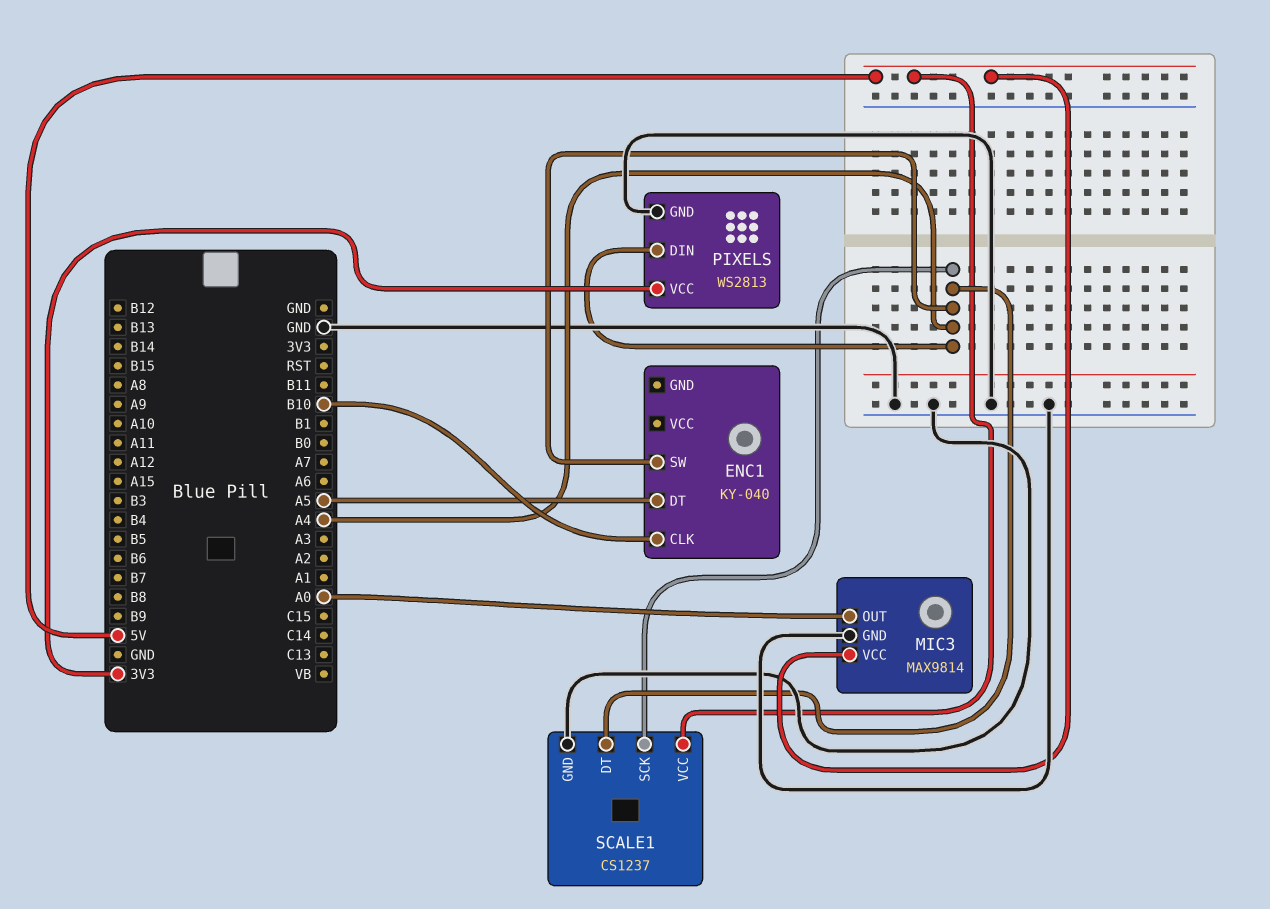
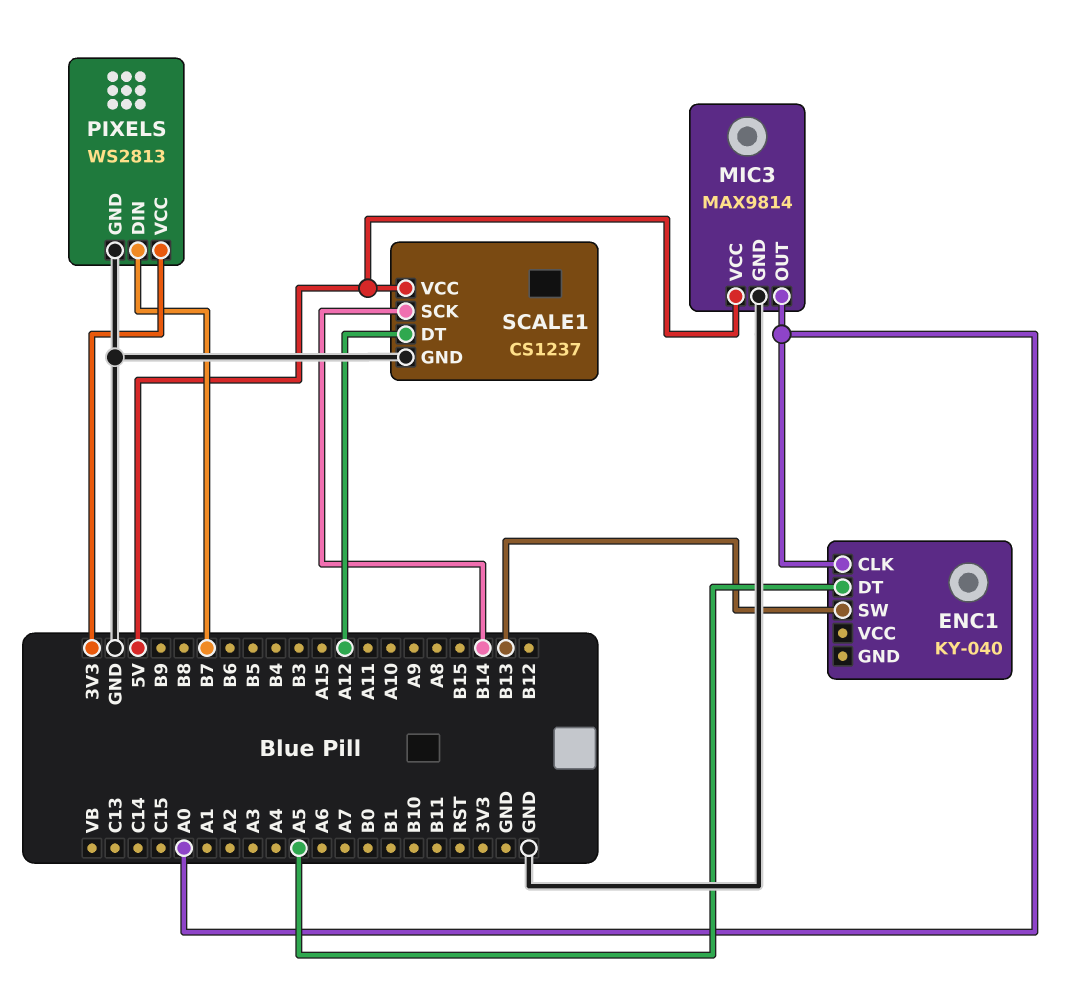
ENC1 pin CLK: B10 -> A0
ENC1 pin SW: A4 -> B13
PIXELS pin DIN: A4 -> B7
SCALE1 pin DT: A4 -> A12
SCALE1 pin SCK: A4 -> B14

